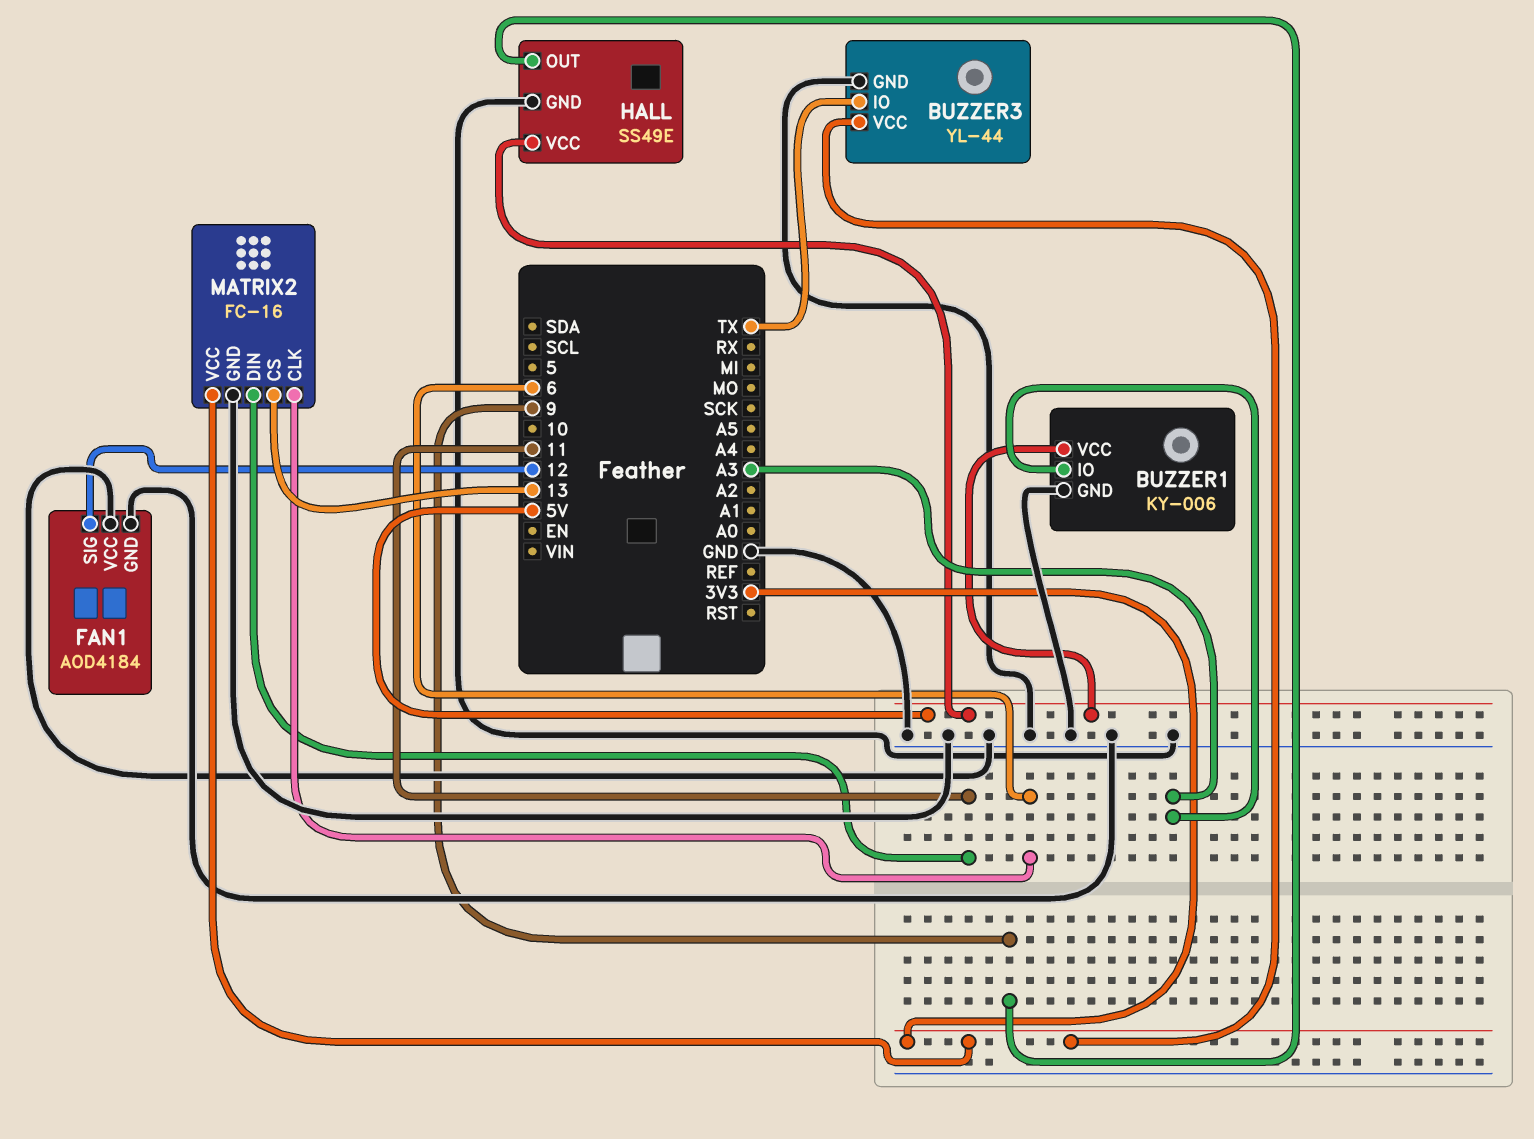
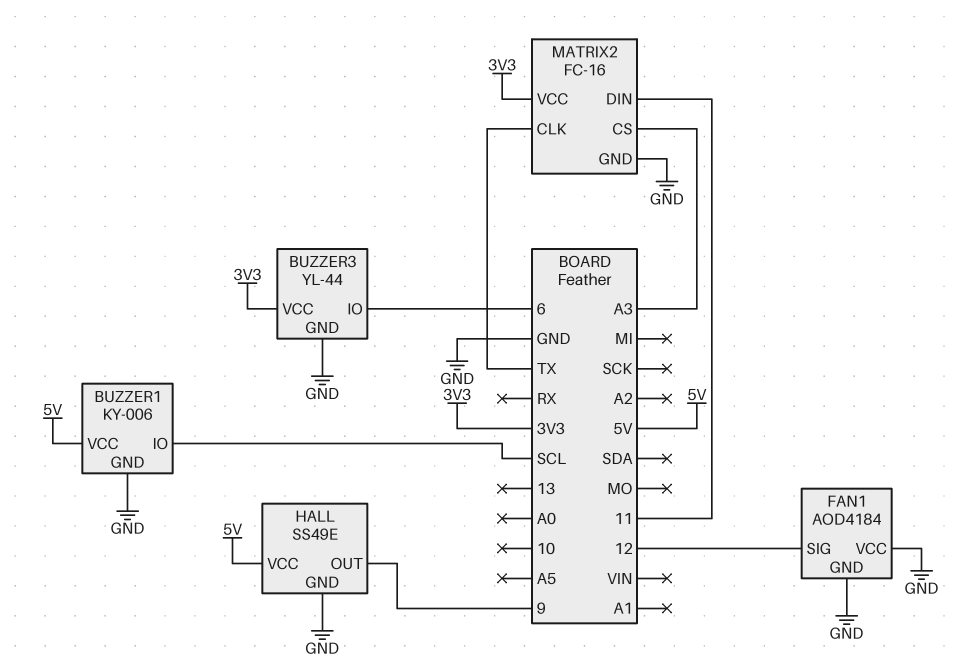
BUZZER1 pin IO: A3 -> SCL
BUZZER3 pin IO: TX -> 6
MATRIX2 pin CLK: 6 -> TX
MATRIX2 pin CS: 13 -> A3

